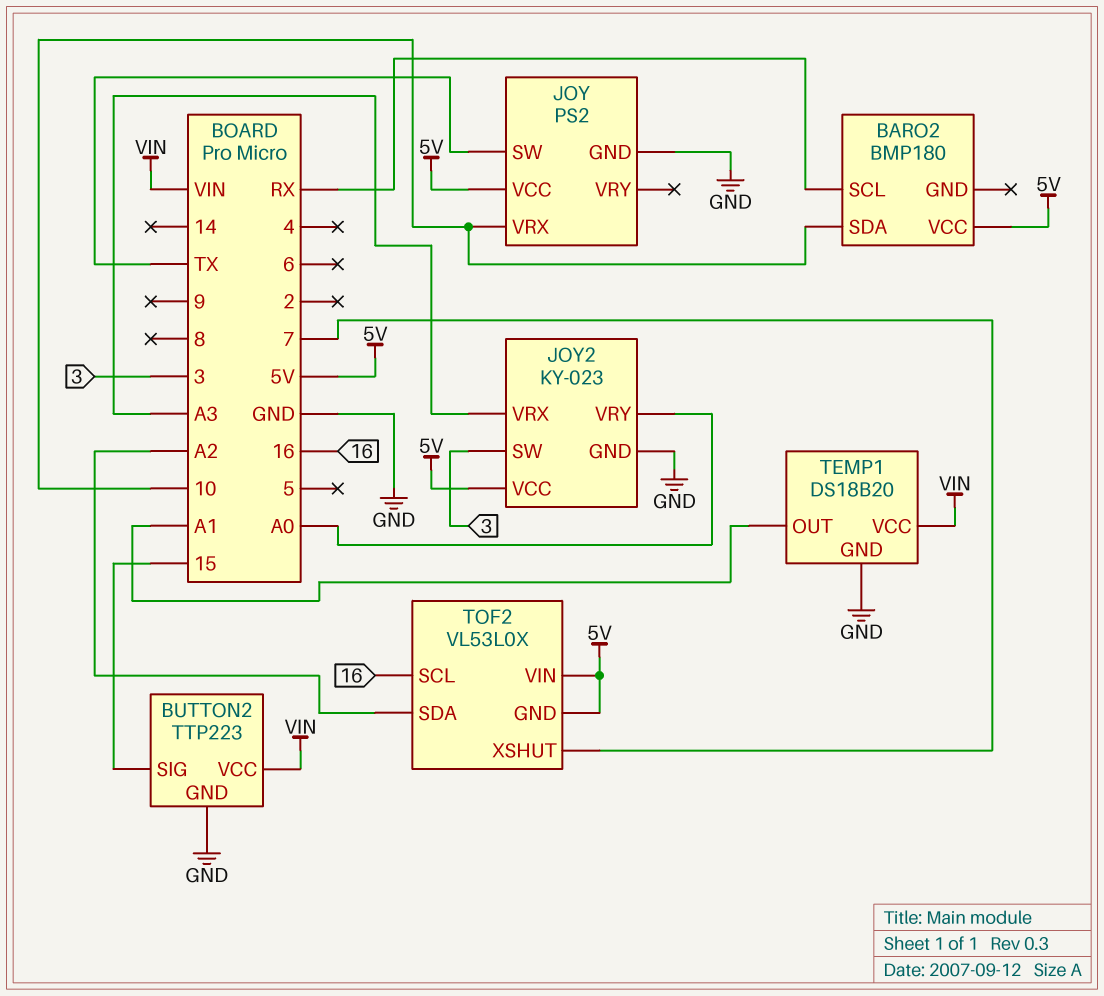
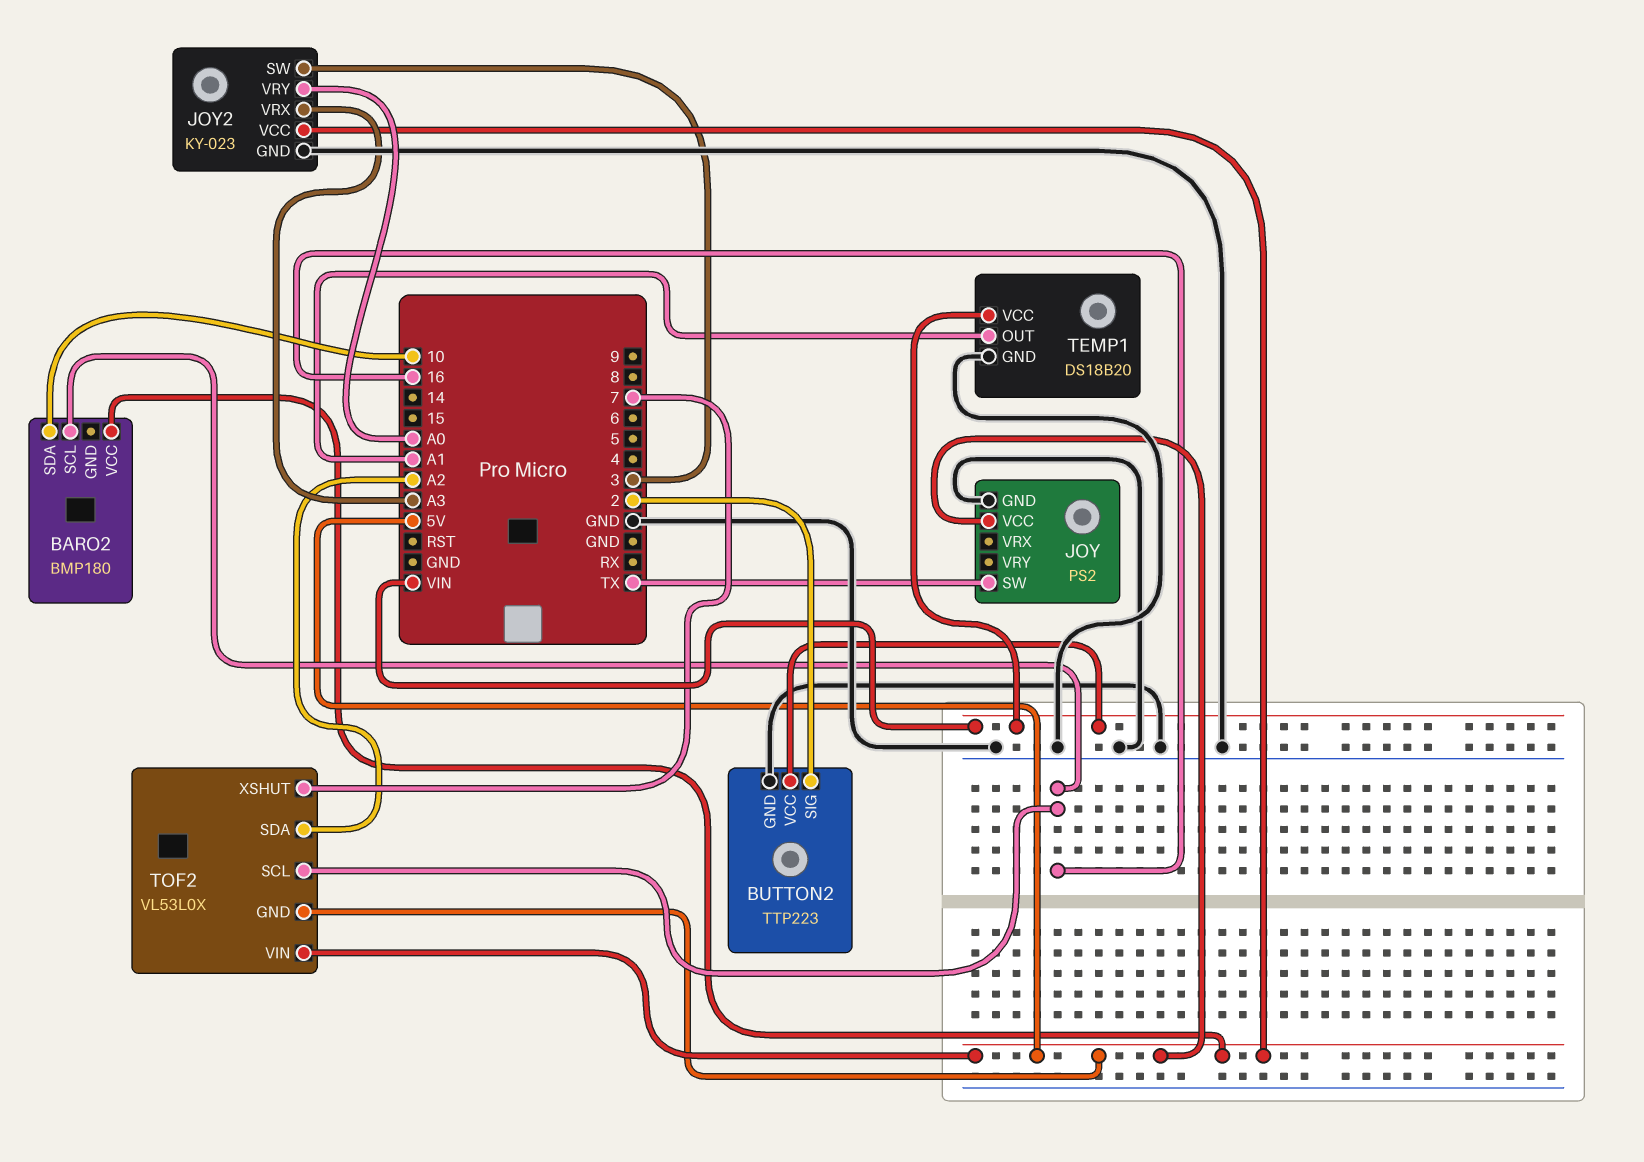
BARO2 pin SCL: RX -> 16
BUTTON2 pin SIG: 15 -> 2
JOY pin VRX: 10 -> none

